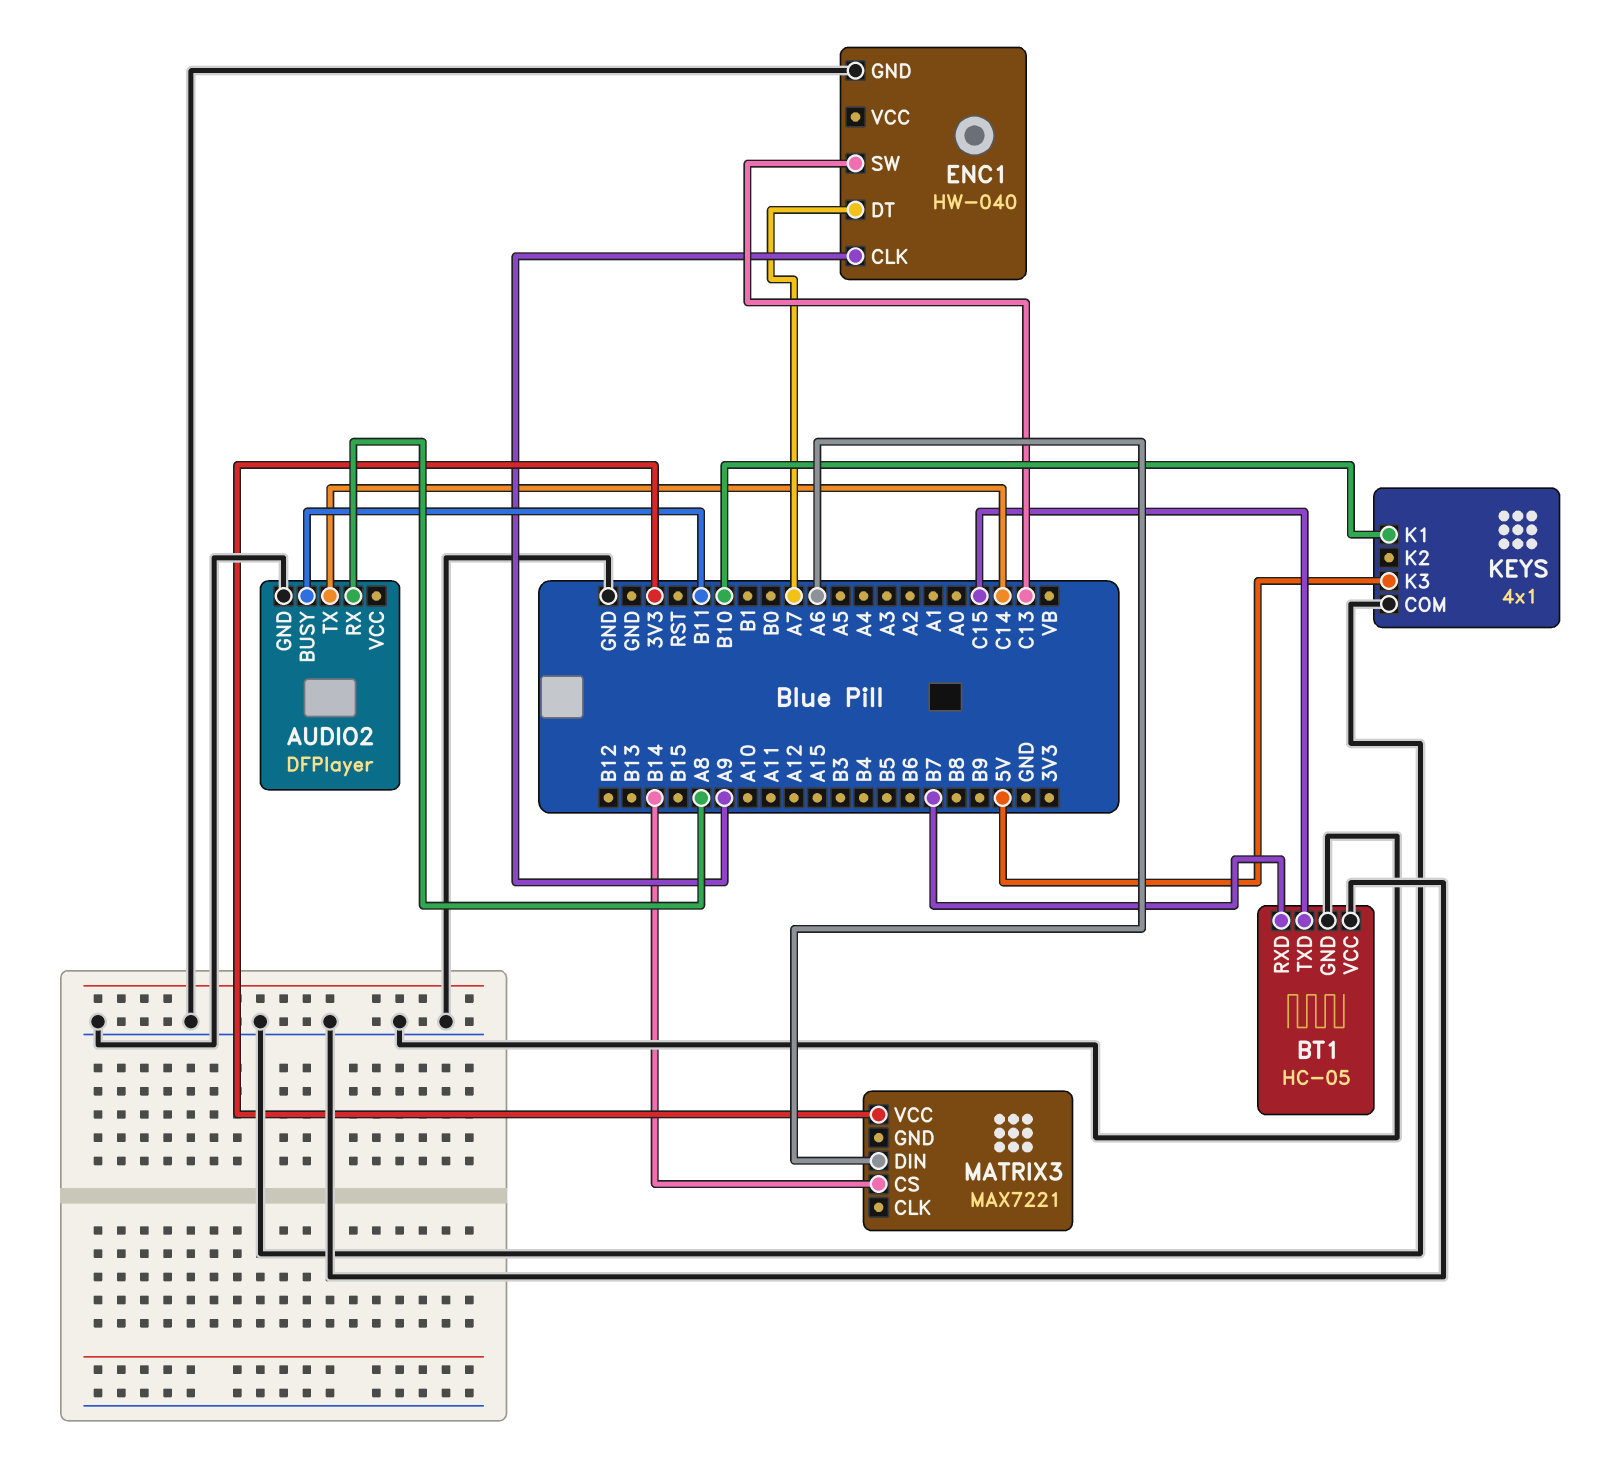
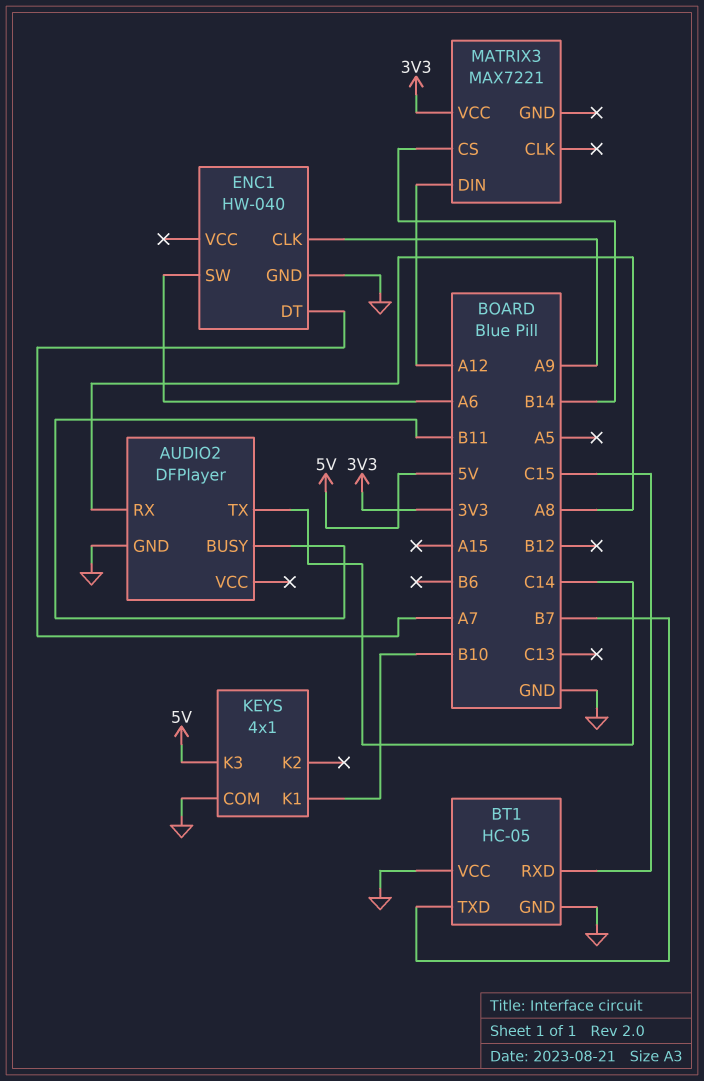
BT1 pin RXD: B7 -> C15
BT1 pin TXD: C15 -> B7
ENC1 pin SW: C13 -> A6
MATRIX3 pin DIN: A6 -> A12

